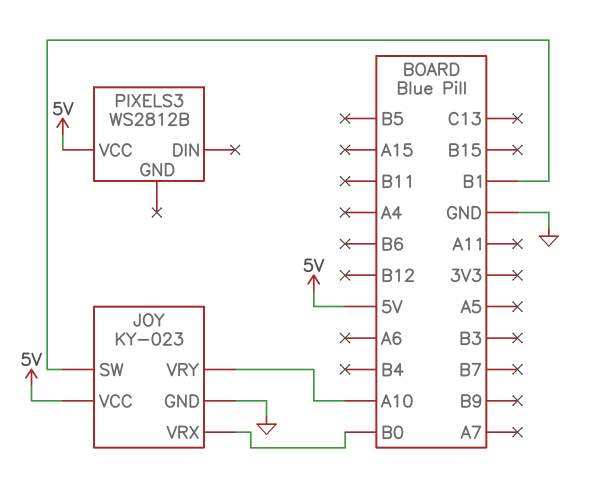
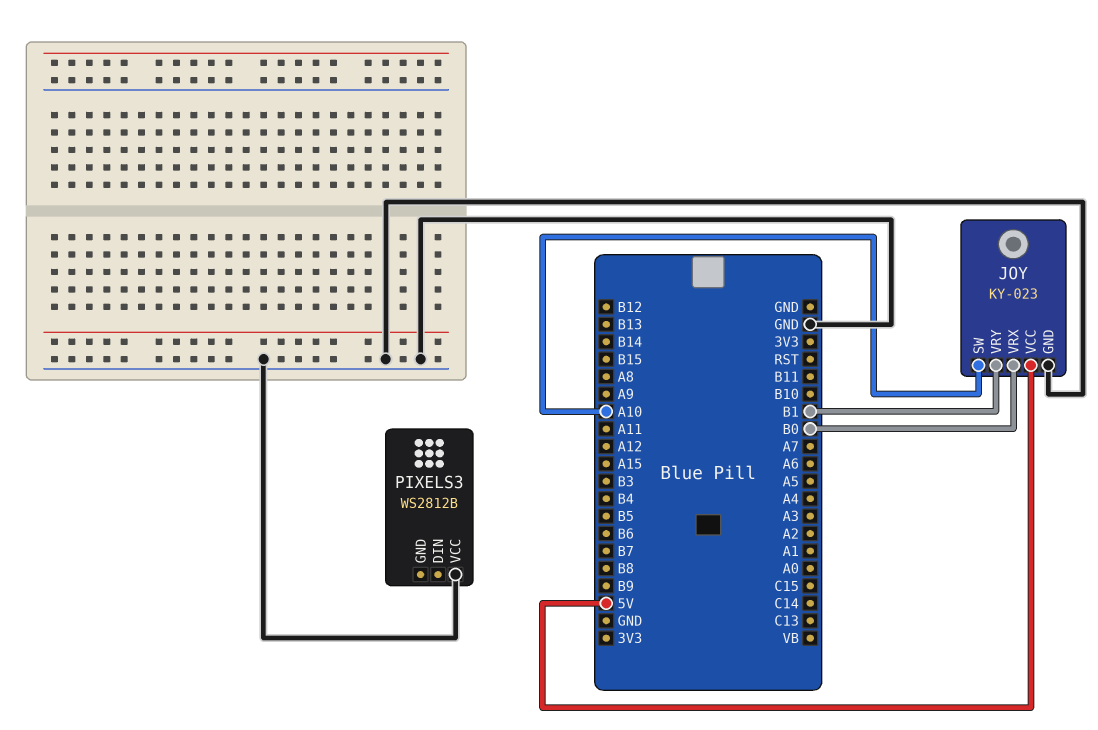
JOY pin SW: B1 -> A10
JOY pin VRY: A10 -> B1
PIXELS3 pin VCC: 5V -> GND

